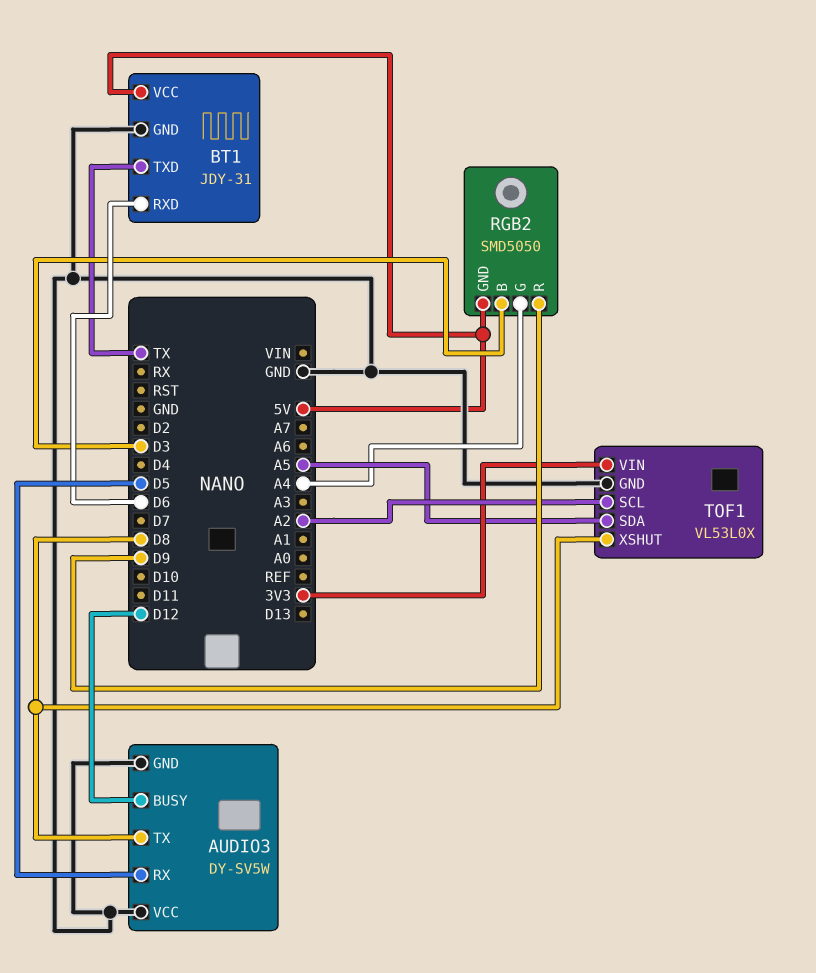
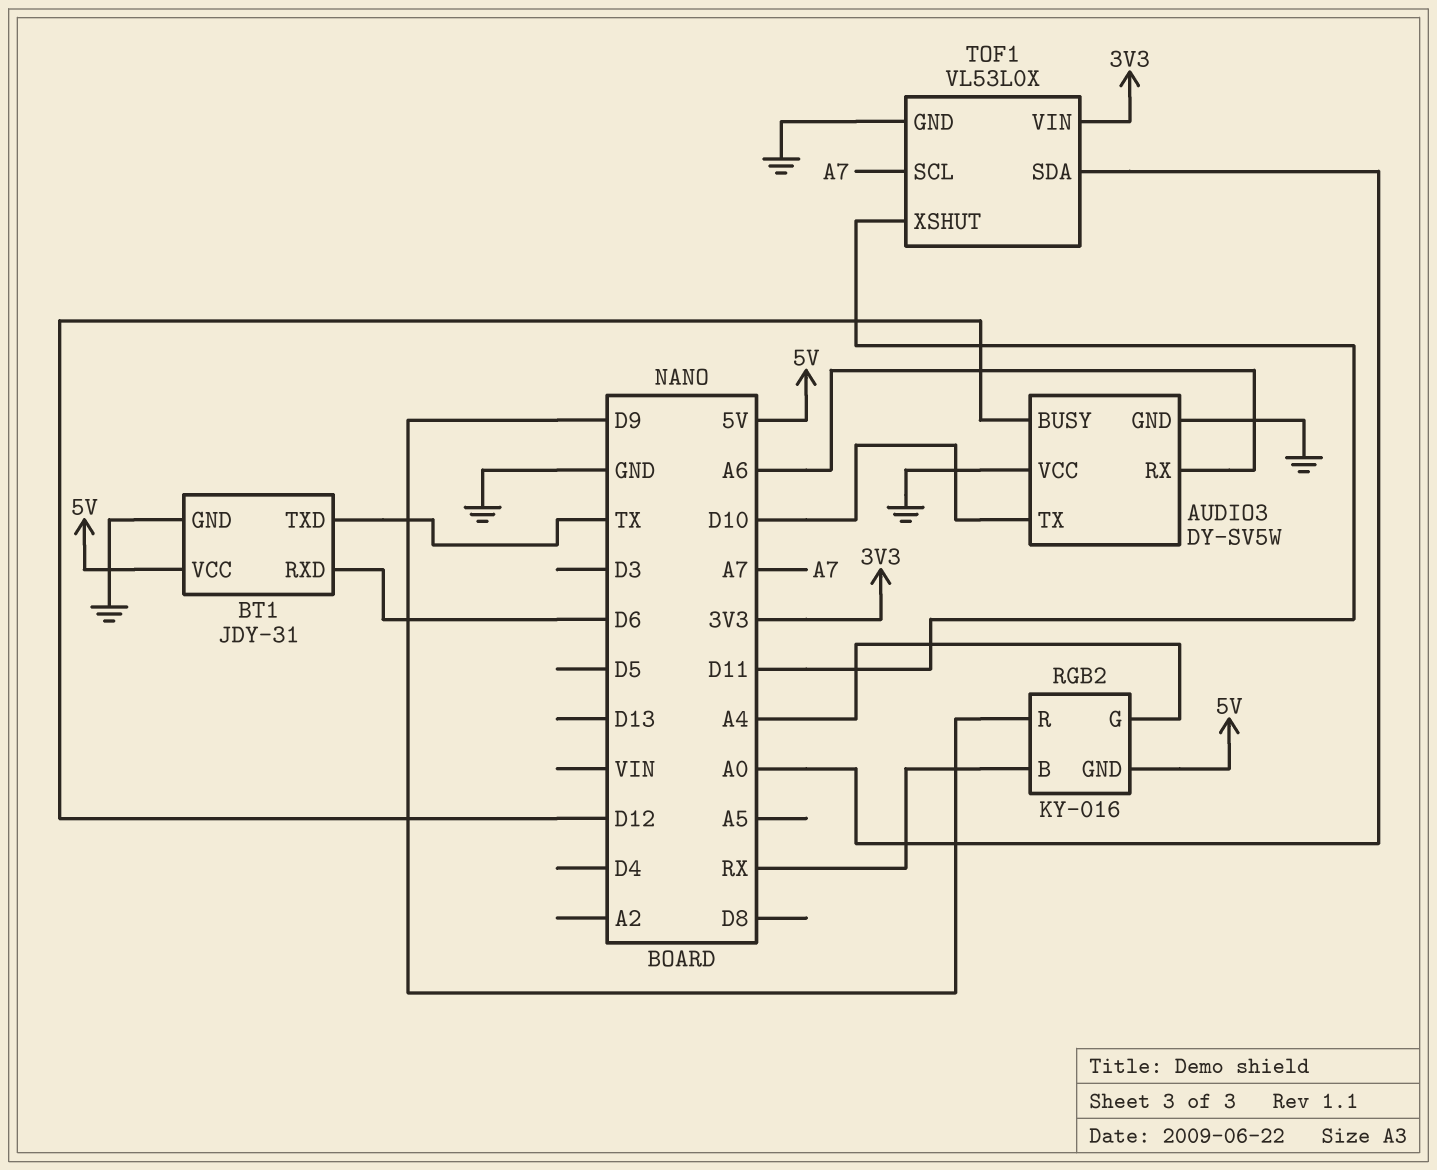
AUDIO3 pin RX: D5 -> A6
AUDIO3 pin TX: D8 -> D10
RGB2: SMD5050 -> KY-016
RGB2 pin B: D3 -> RX
TOF1 pin SCL: A2 -> A7
TOF1 pin SDA: A5 -> A0
TOF1 pin XSHUT: D8 -> D11

